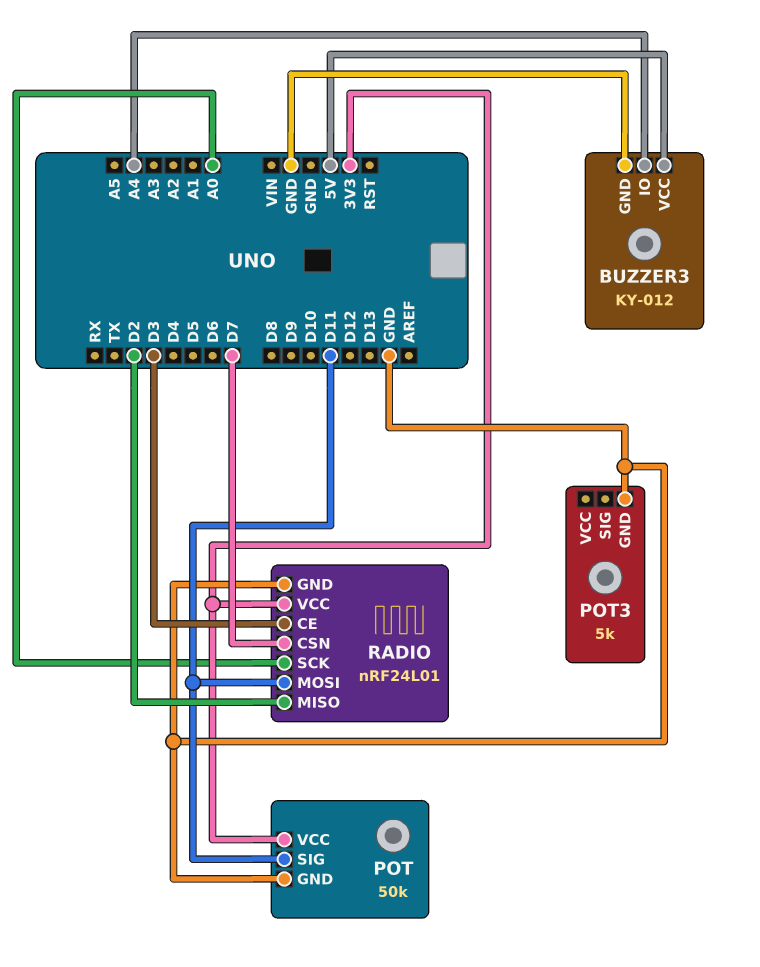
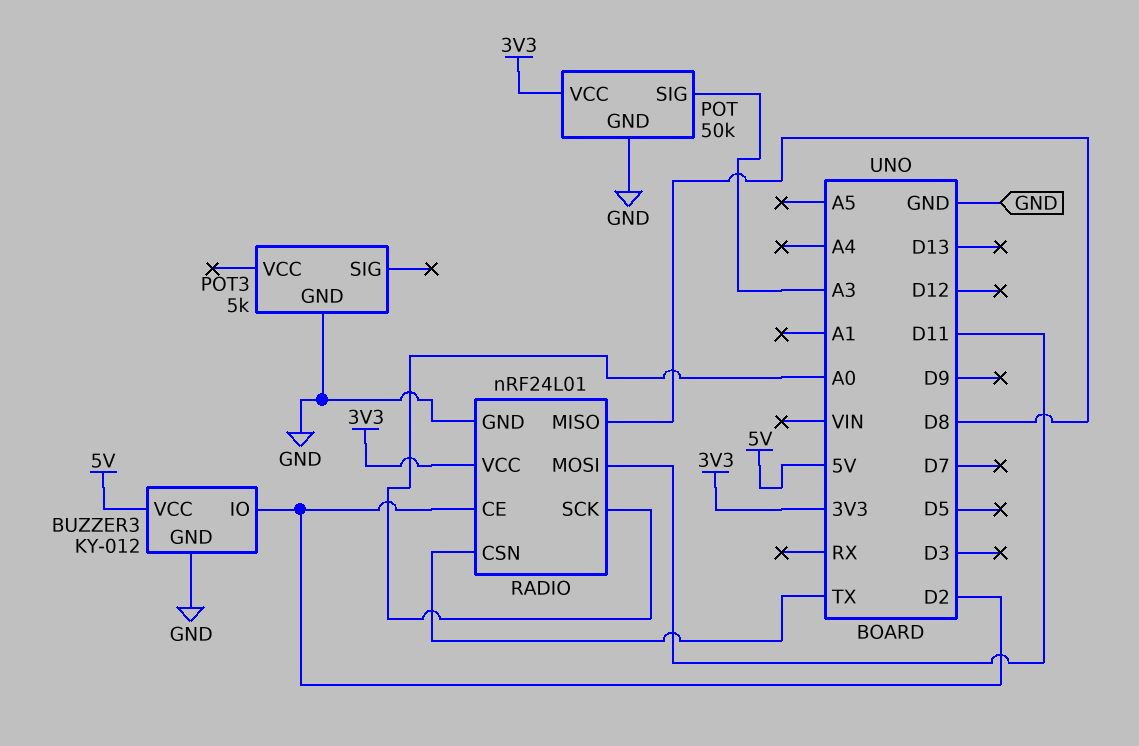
BUZZER3 pin IO: A4 -> D2
POT pin SIG: D11 -> A3
RADIO pin CE: D3 -> D2
RADIO pin CSN: D7 -> TX
RADIO pin MISO: D2 -> D8

